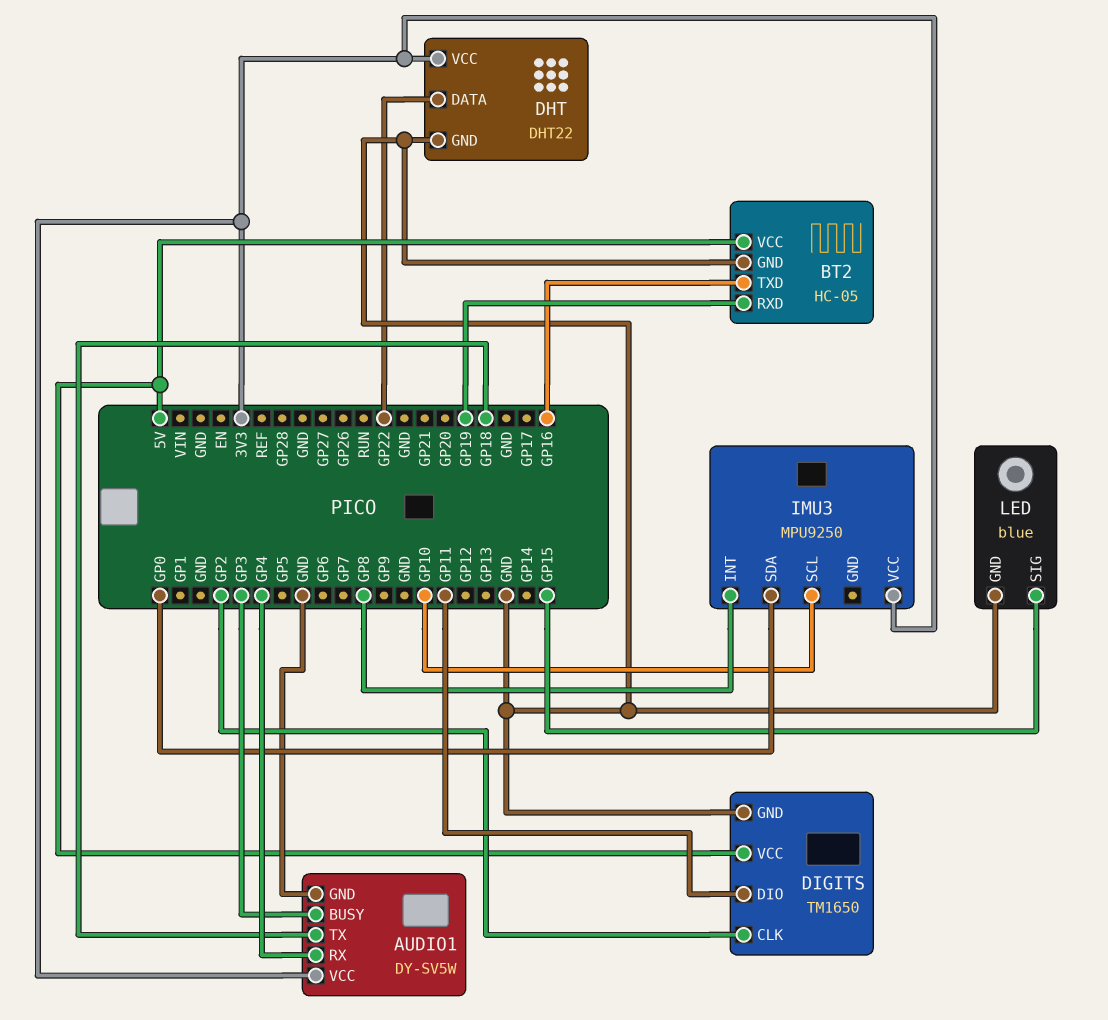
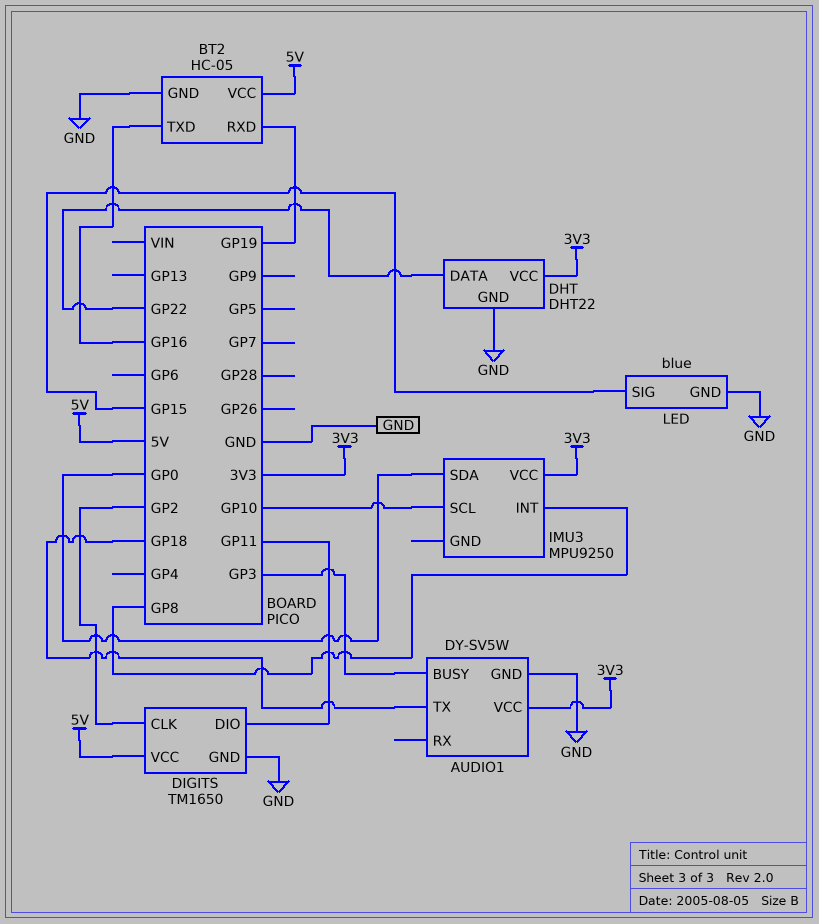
AUDIO1 pin RX: GP4 -> none

